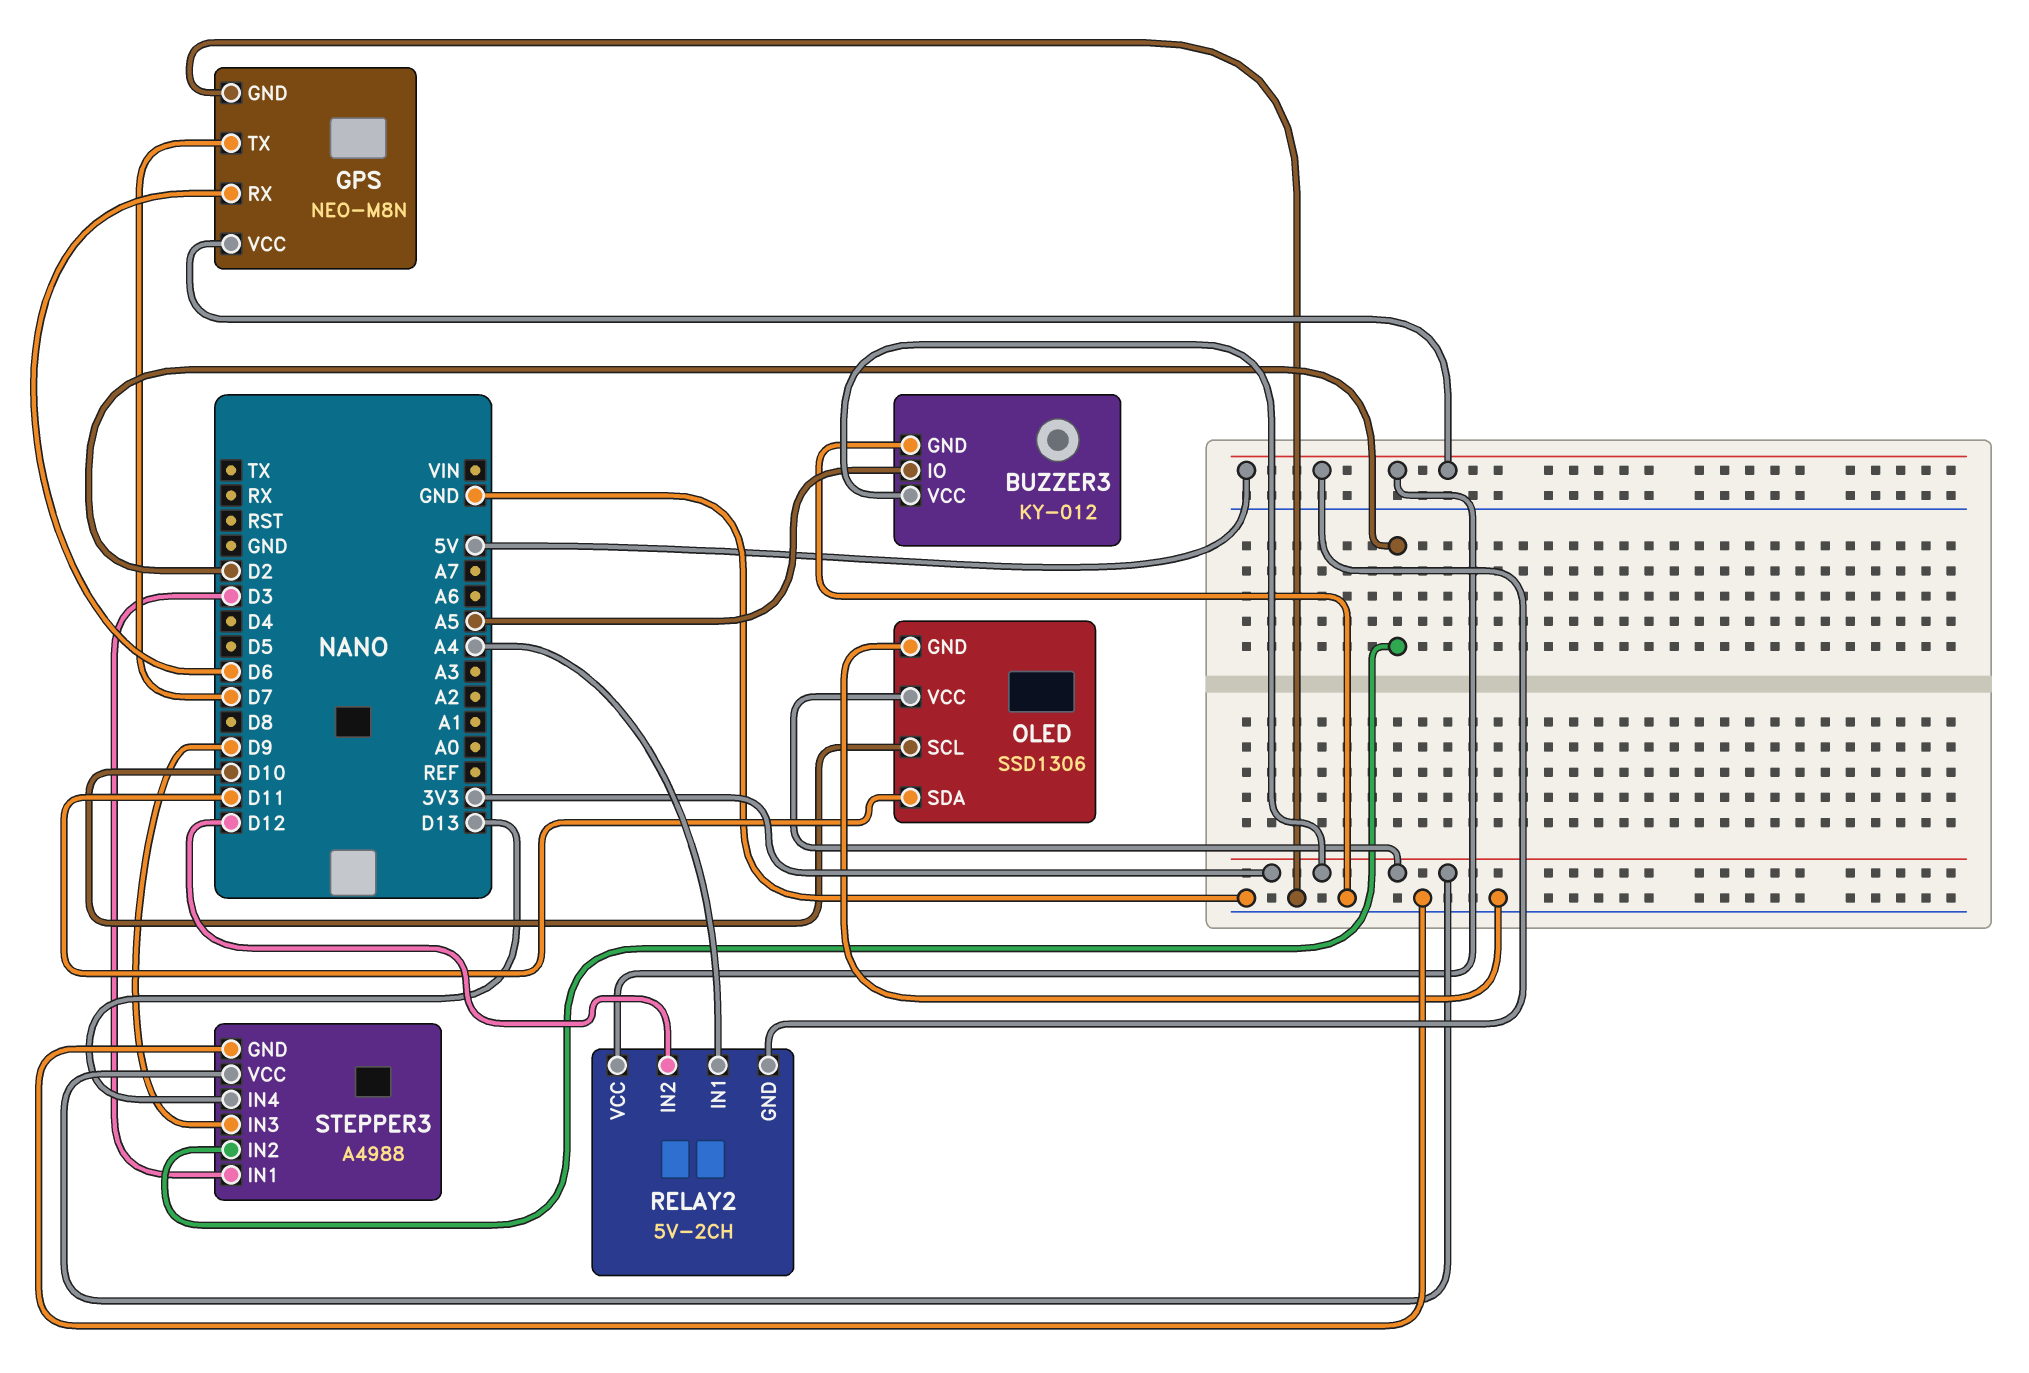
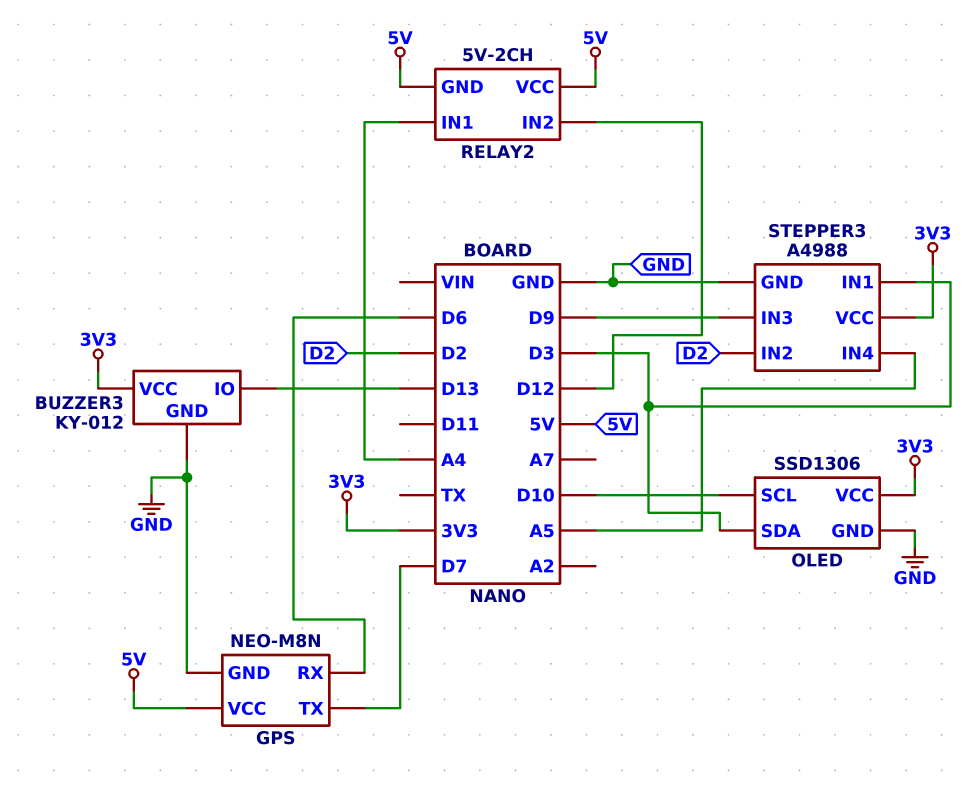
BUZZER3 pin IO: A5 -> D13
OLED pin SDA: D11 -> D3
STEPPER3 pin IN4: D13 -> A5

